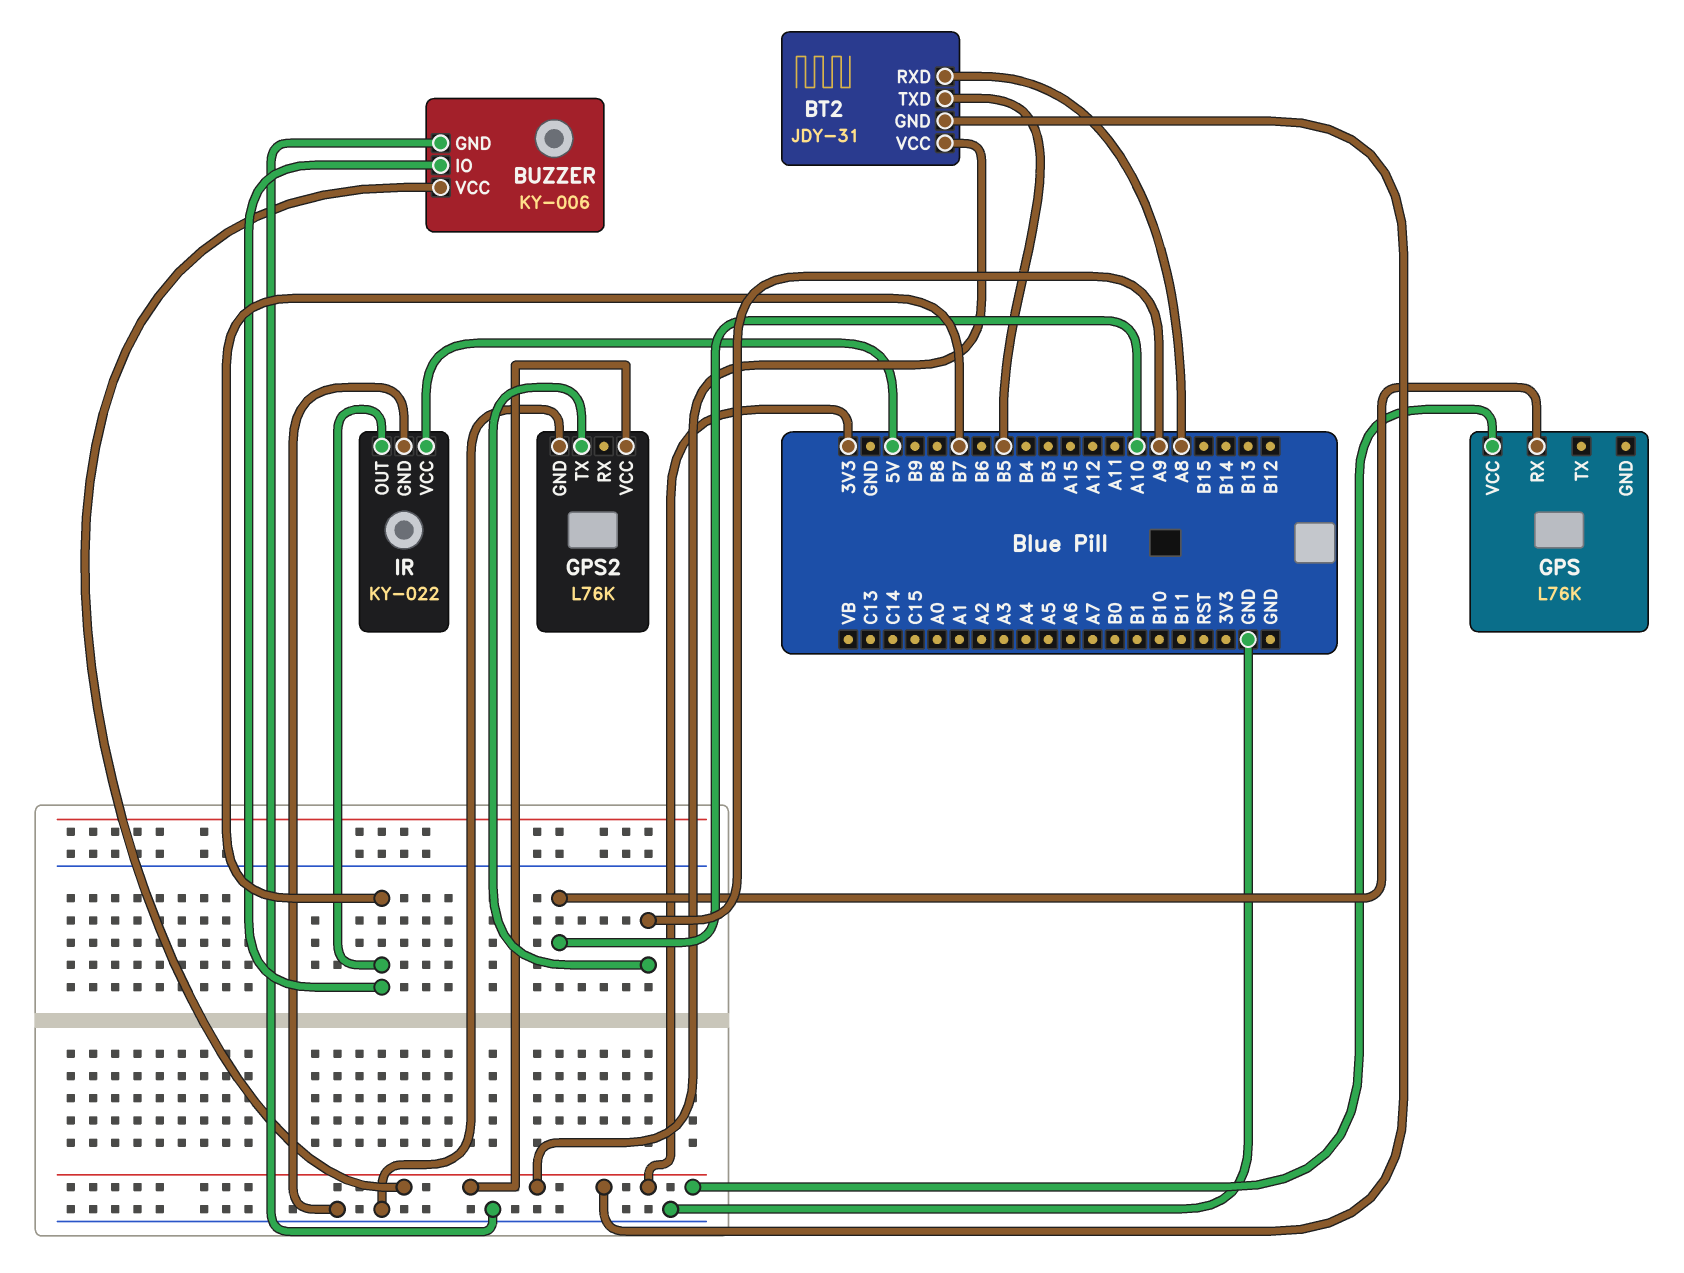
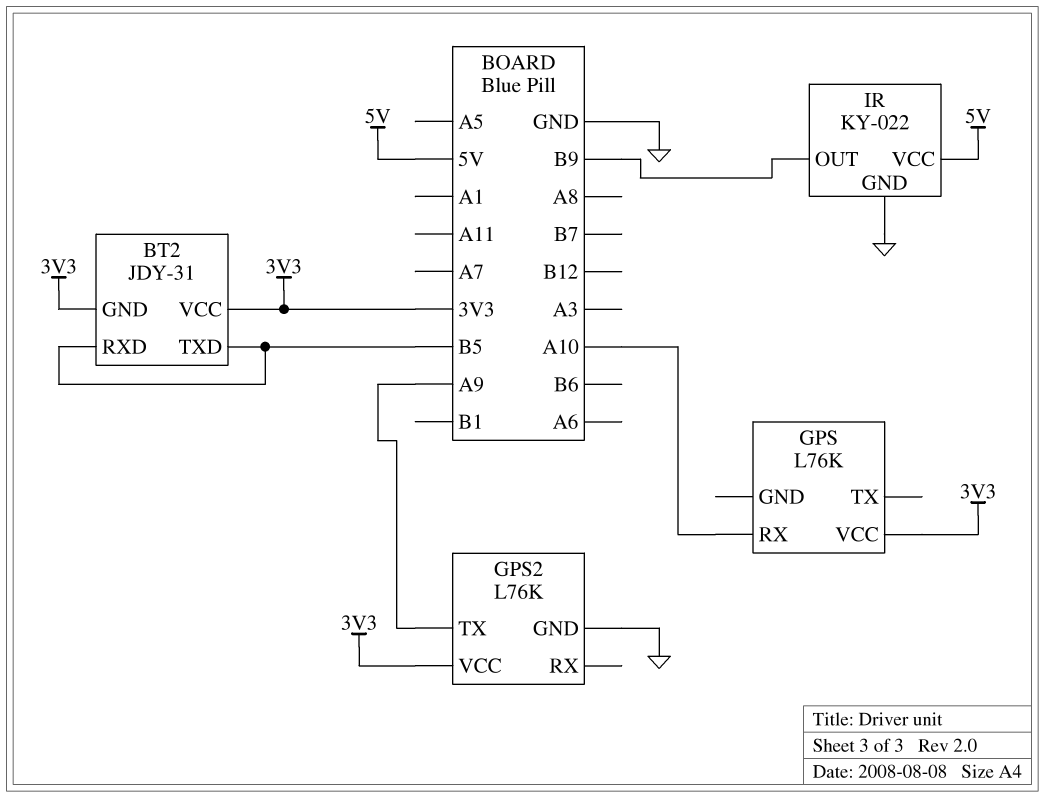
BT2 pin RXD: A8 -> B5
BUZZER: KY-006 -> none
BUZZER pin GND: GND -> none
BUZZER pin IO: B7 -> none
BUZZER pin VCC: 3V3 -> none
IR pin OUT: B7 -> B9

